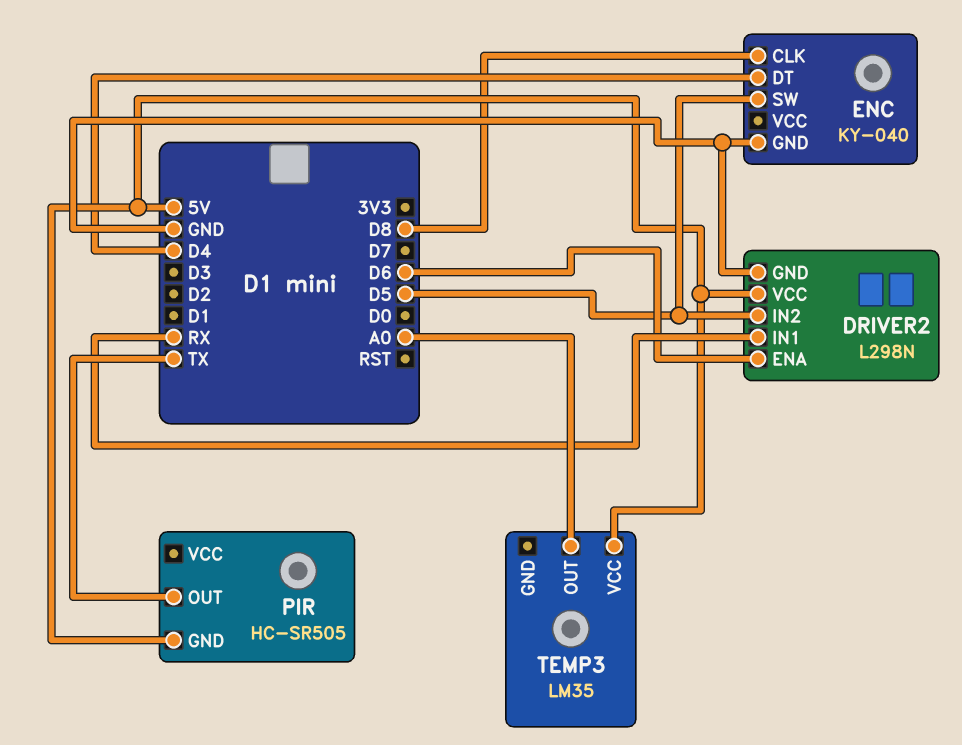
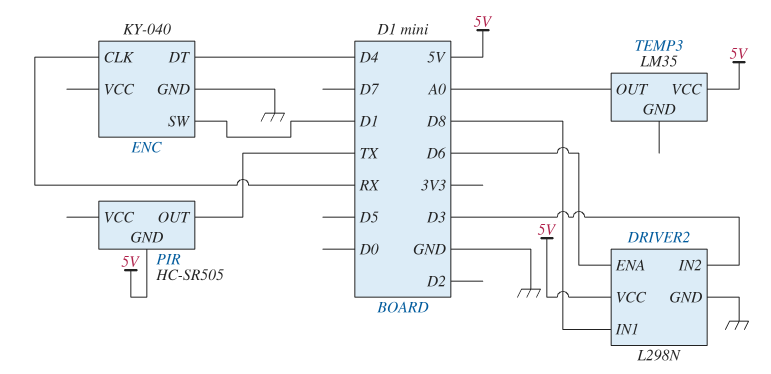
DRIVER2 pin IN1: RX -> D8
DRIVER2 pin IN2: D5 -> D3
ENC pin CLK: D8 -> RX
ENC pin SW: D5 -> D1

